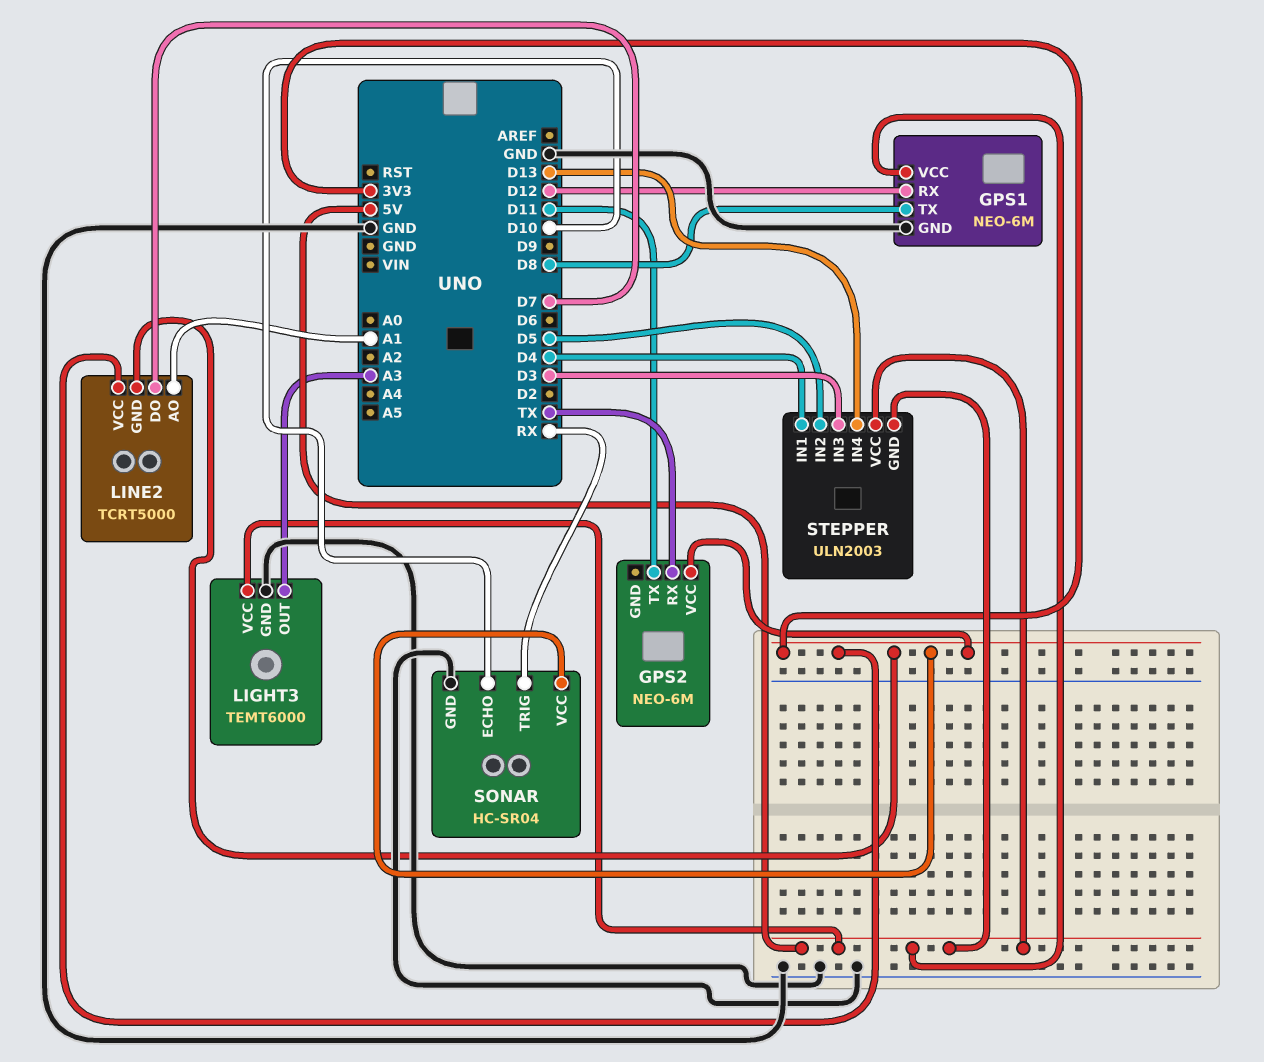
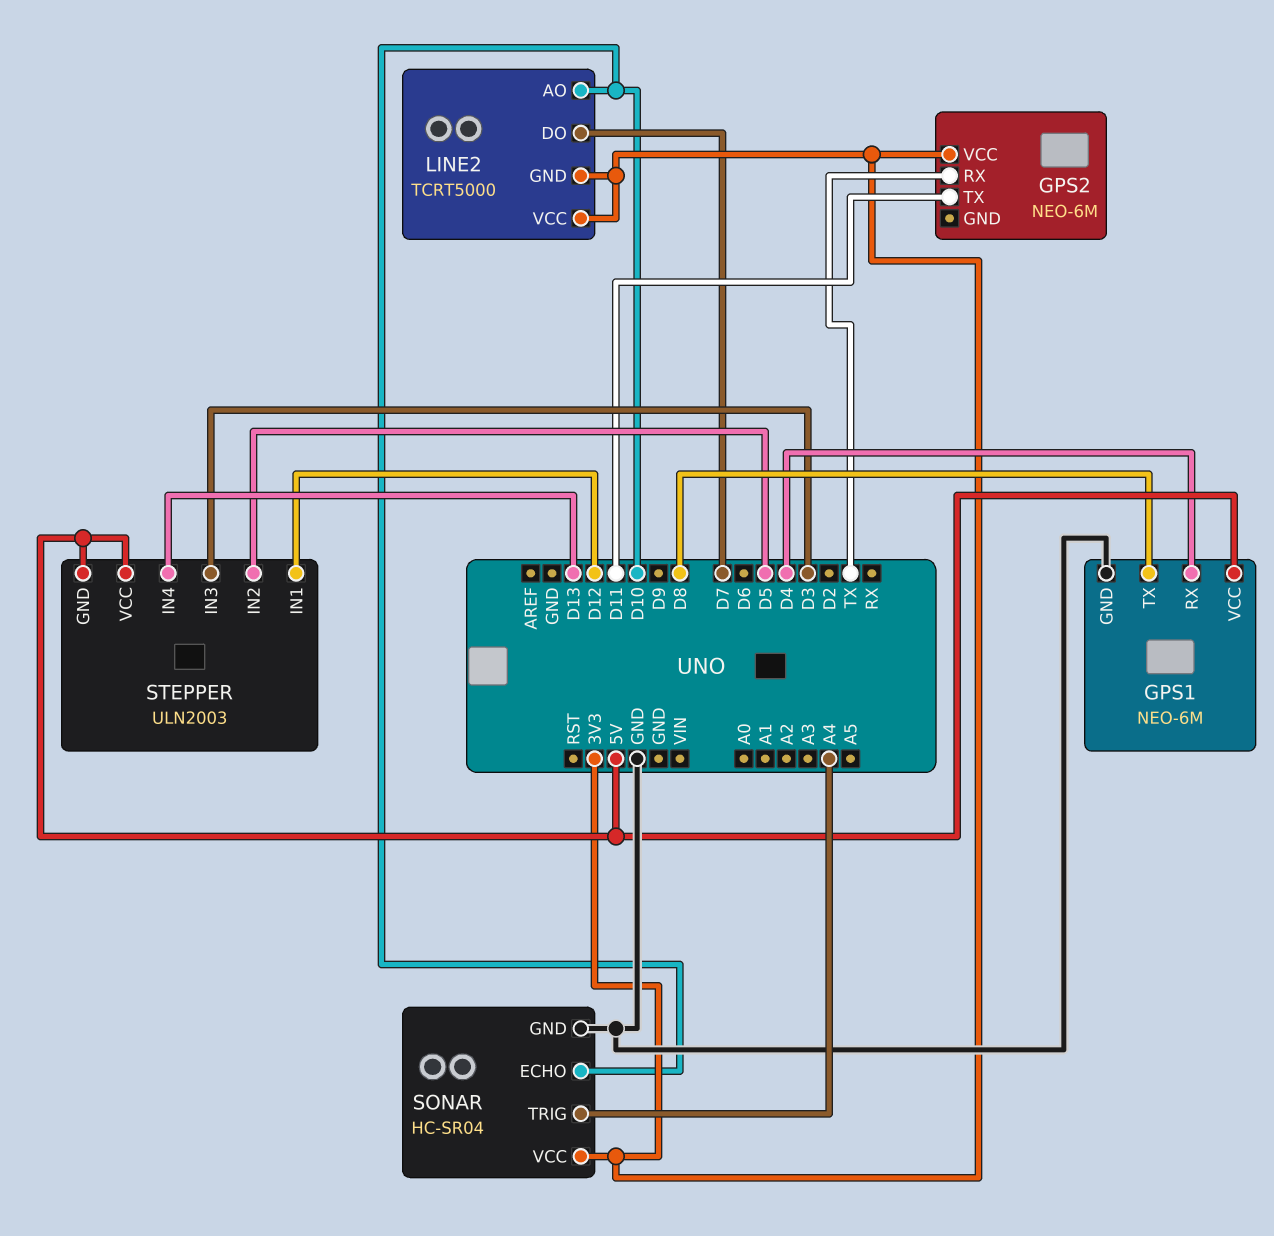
GPS1 pin RX: D12 -> D4
LIGHT3: TEMT6000 -> none
LIGHT3 pin GND: GND -> none
LIGHT3 pin OUT: A3 -> none
LIGHT3 pin VCC: 5V -> none
LINE2 pin AO: A1 -> D10
SONAR pin TRIG: RX -> A4
STEPPER pin IN1: D4 -> D12

